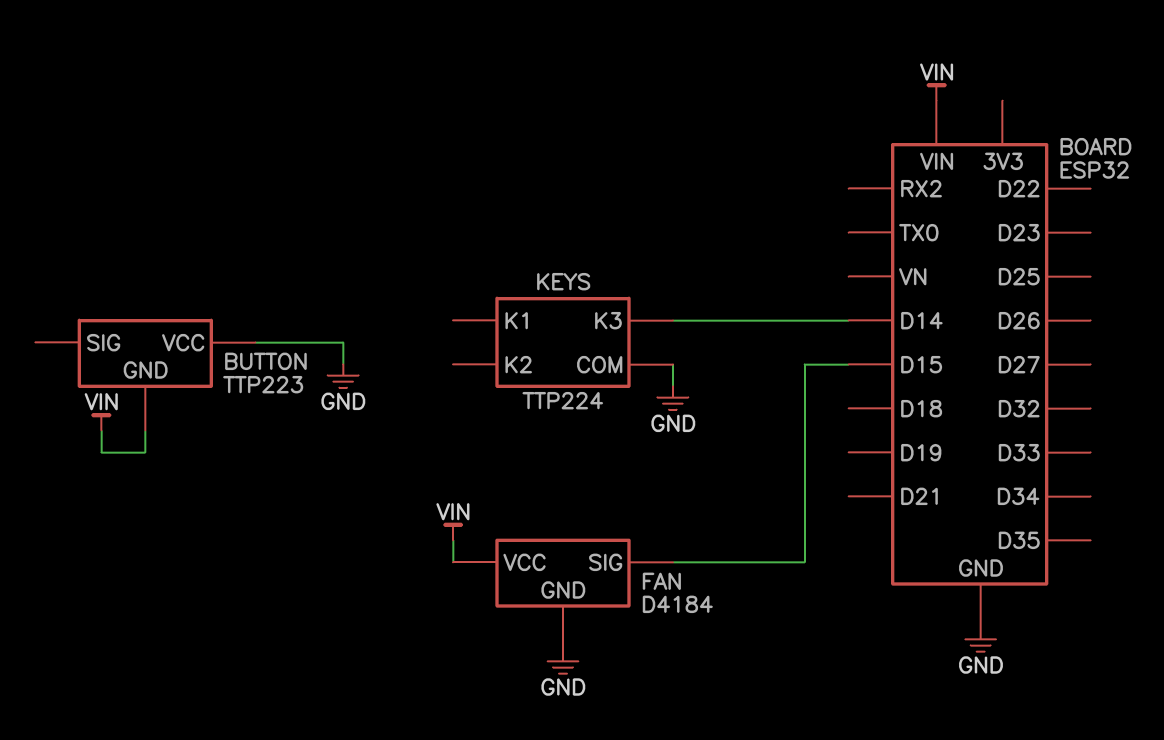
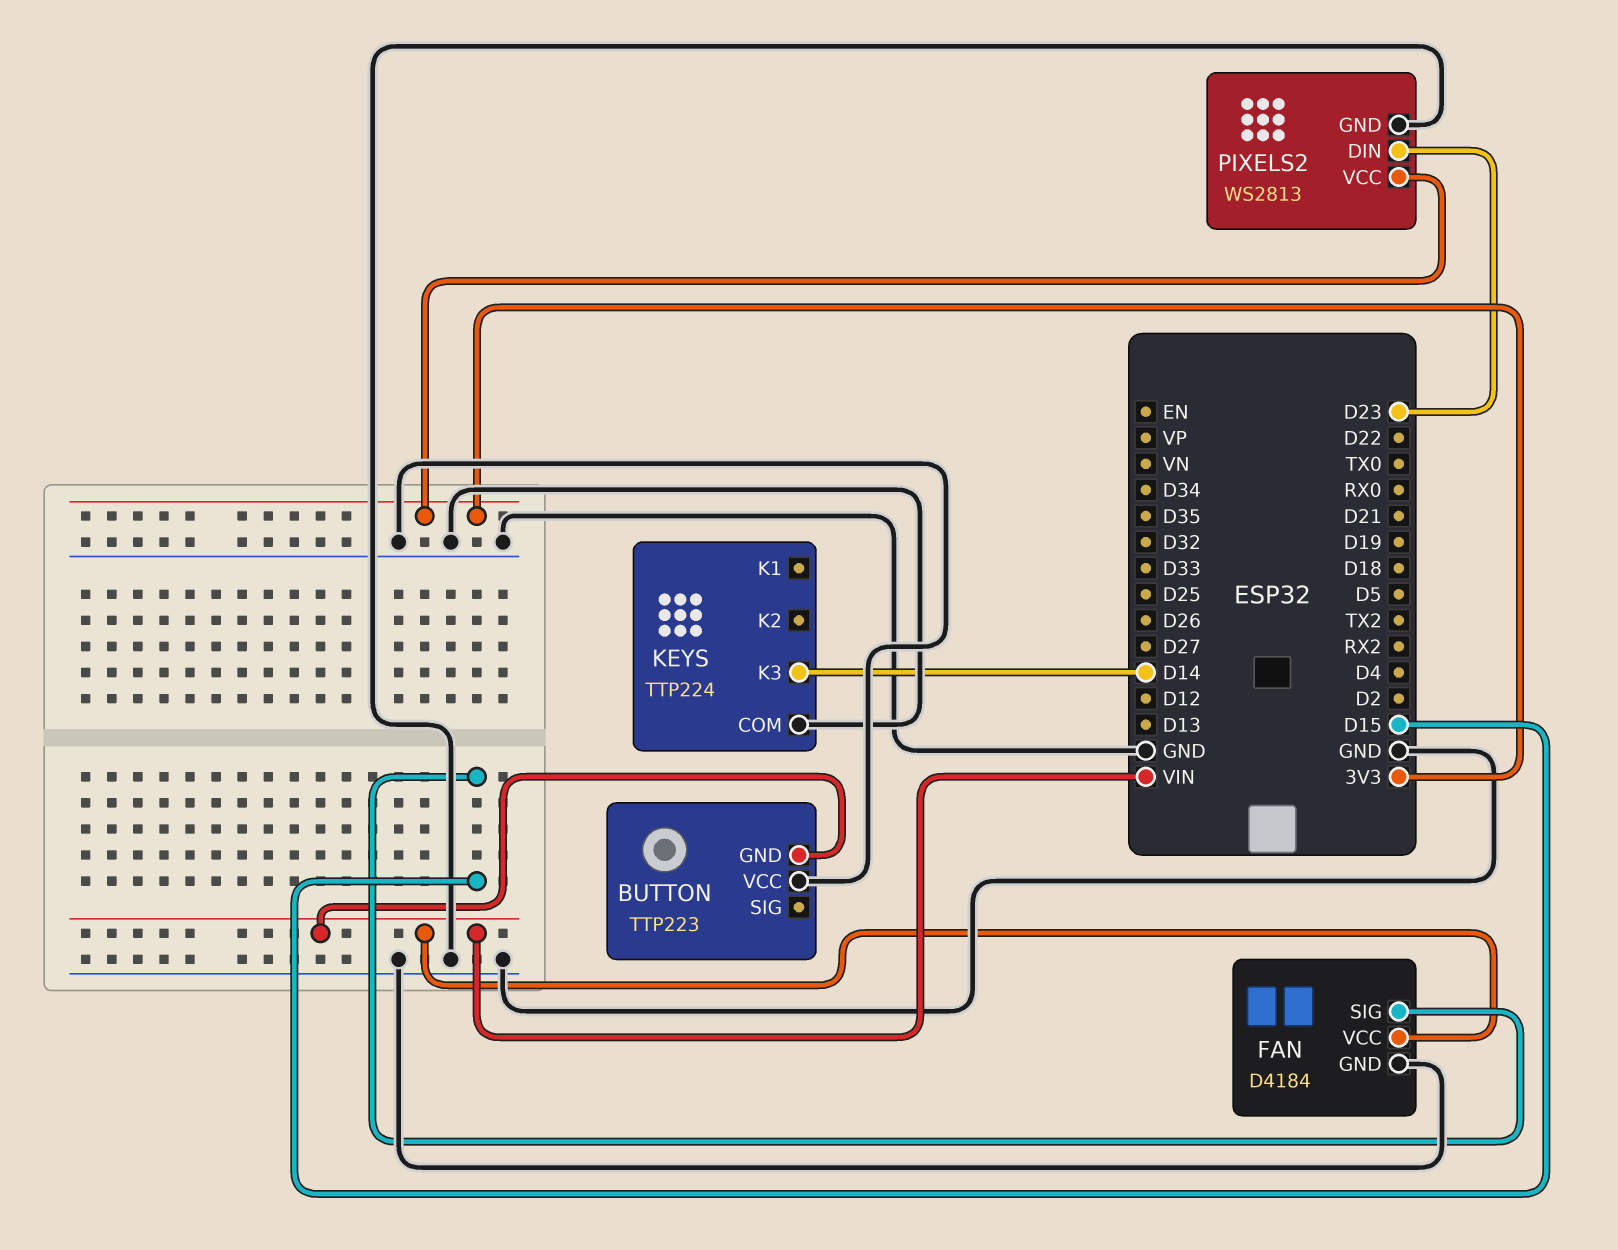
PIXELS2: none -> WS2813
PIXELS2 pin DIN: none -> D23
PIXELS2 pin GND: none -> GND
PIXELS2 pin VCC: none -> 3V3

